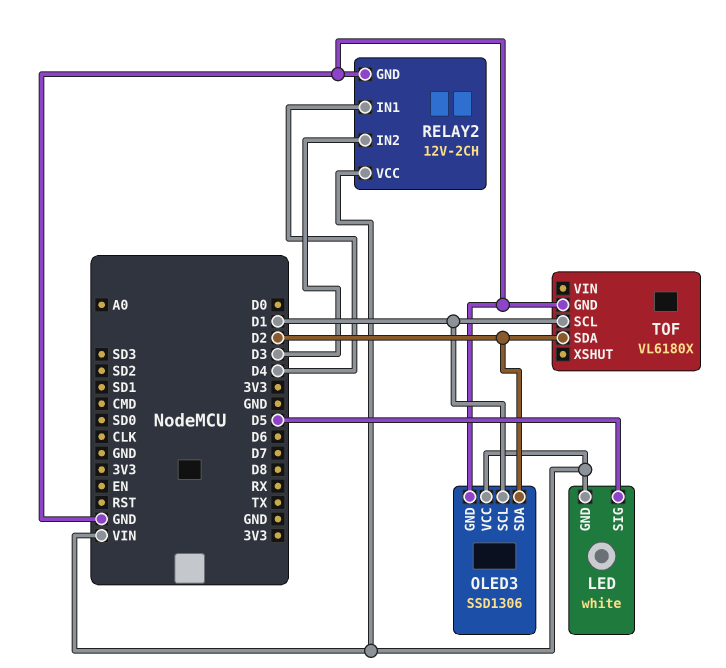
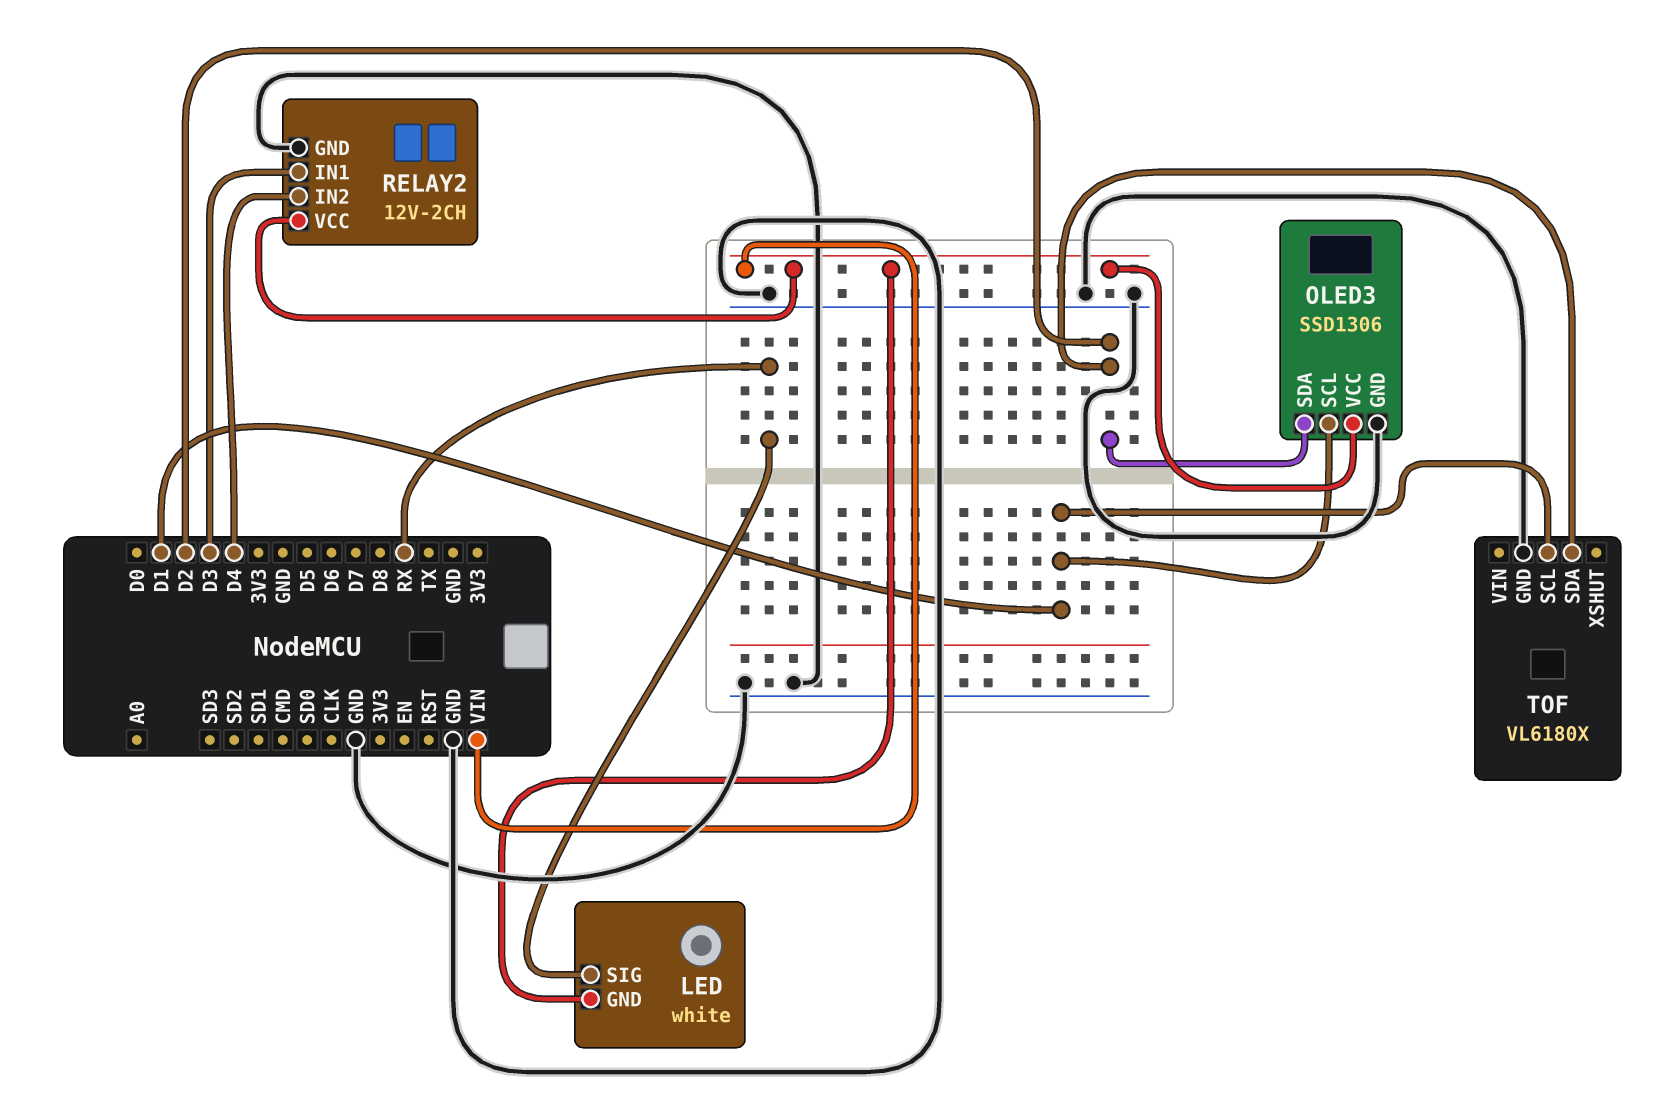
LED pin SIG: D5 -> RX
RELAY2 pin IN1: D4 -> D3
RELAY2 pin IN2: D3 -> D4

